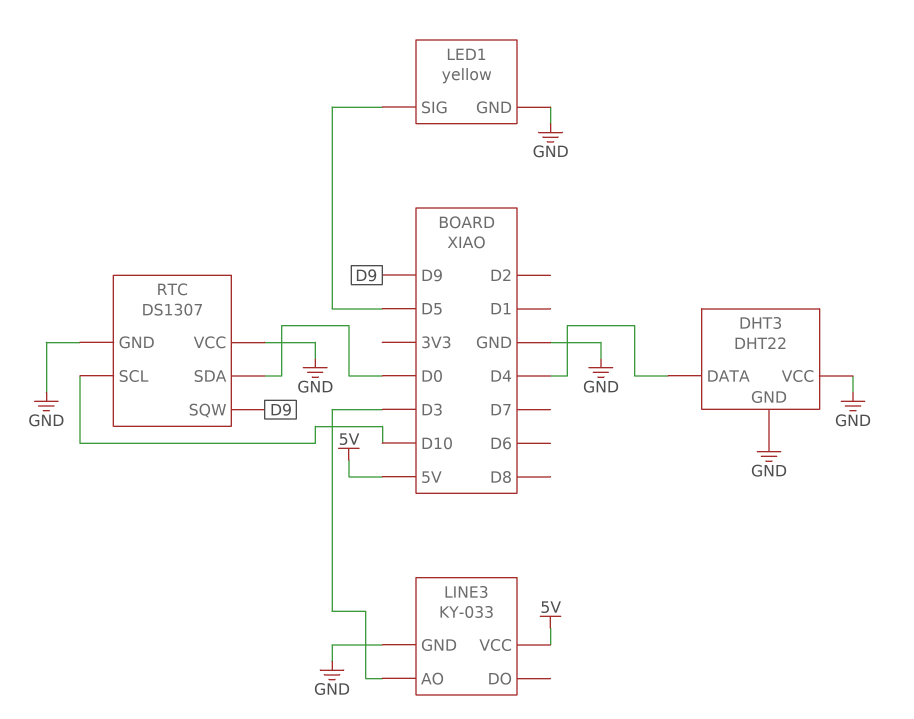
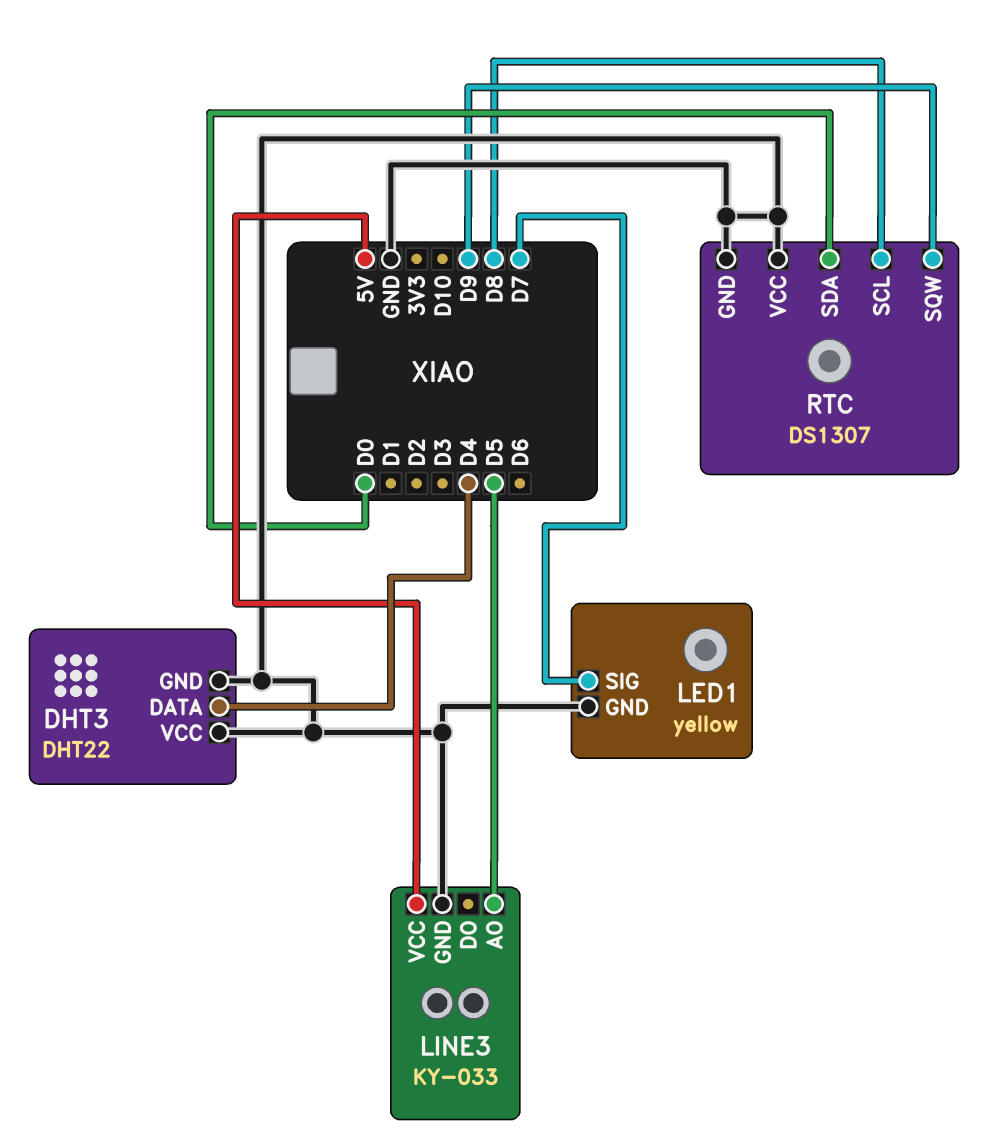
LED1 pin SIG: D5 -> D7
LINE3 pin AO: D3 -> D5
RTC pin SCL: D10 -> D8

